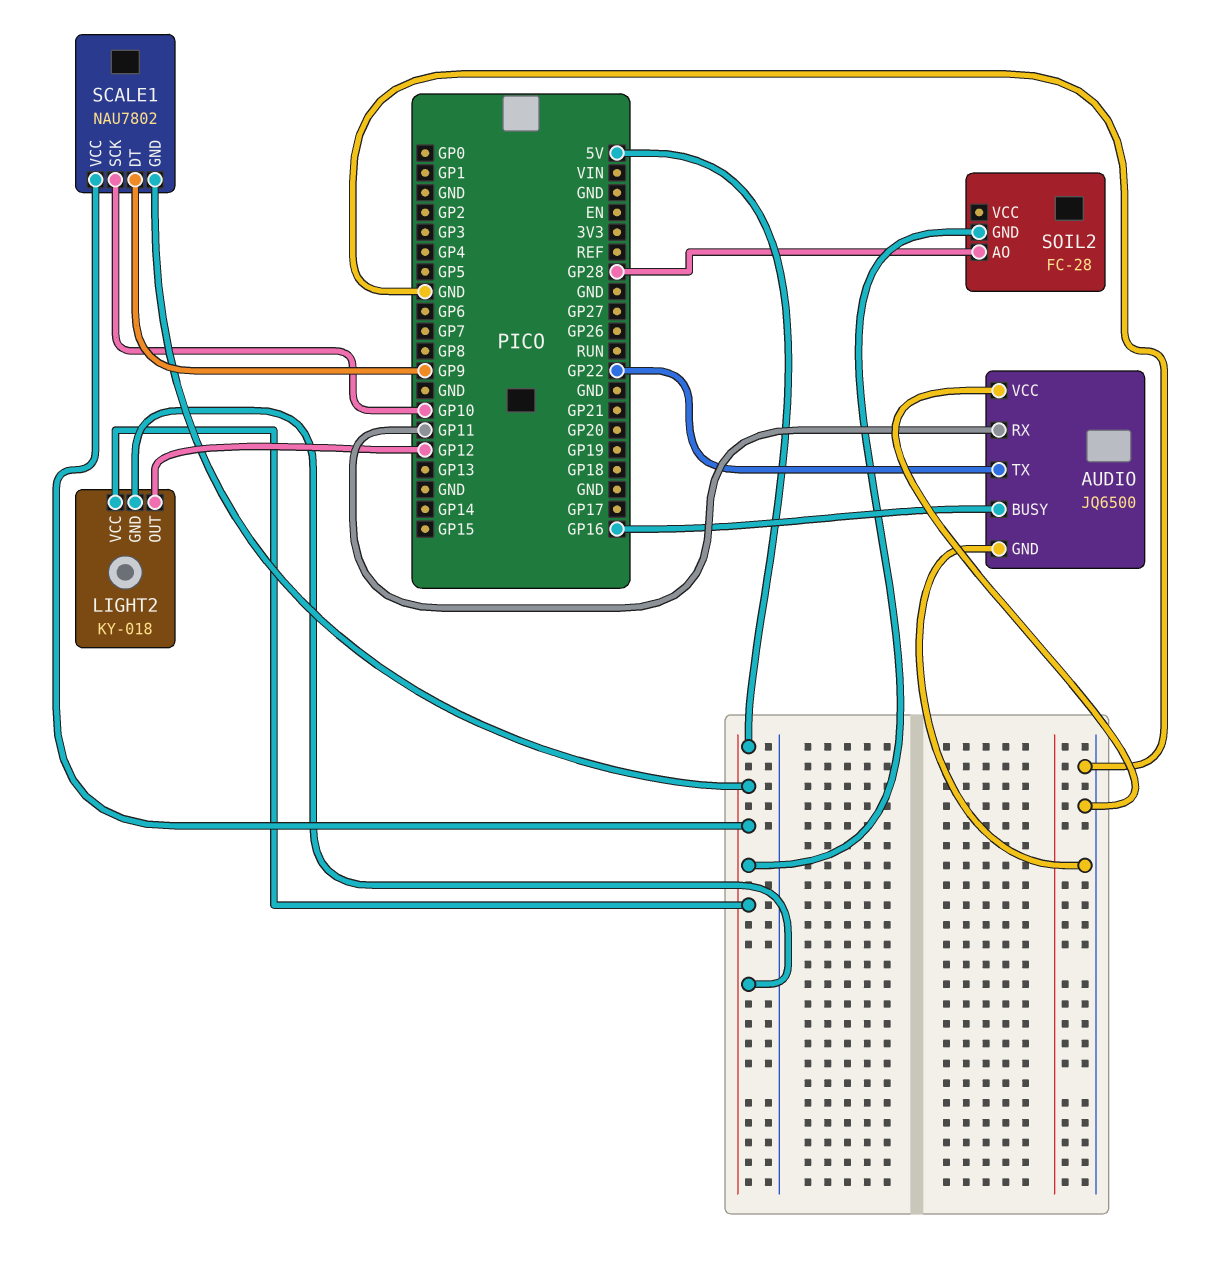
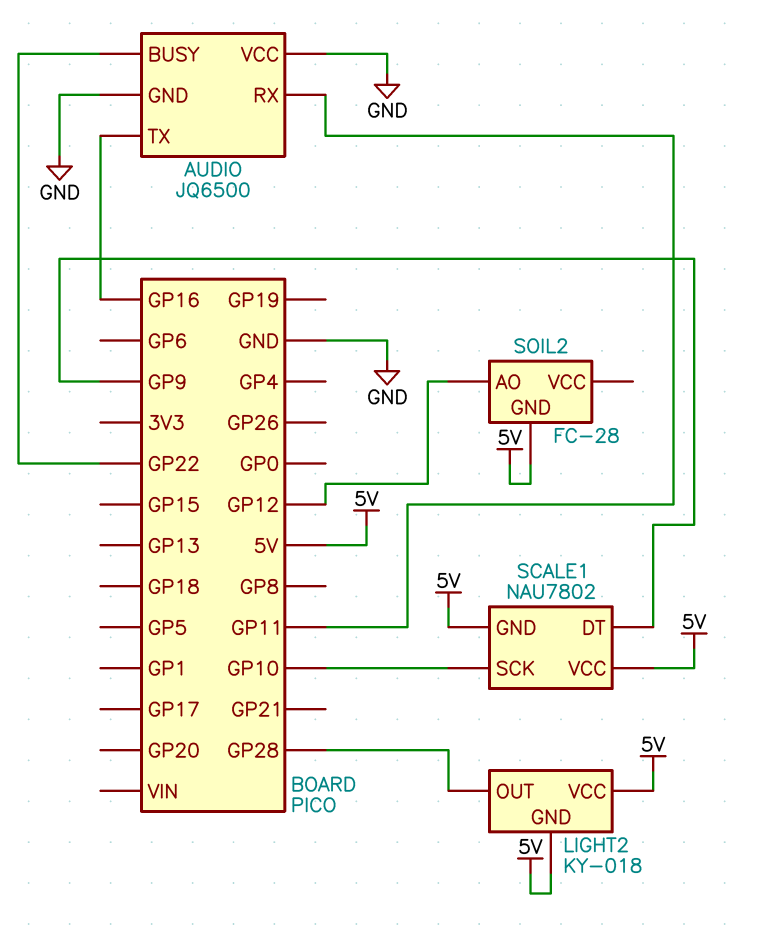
AUDIO pin BUSY: GP16 -> GP22
AUDIO pin TX: GP22 -> GP16
LIGHT2 pin OUT: GP12 -> GP28
SOIL2 pin AO: GP28 -> GP12

